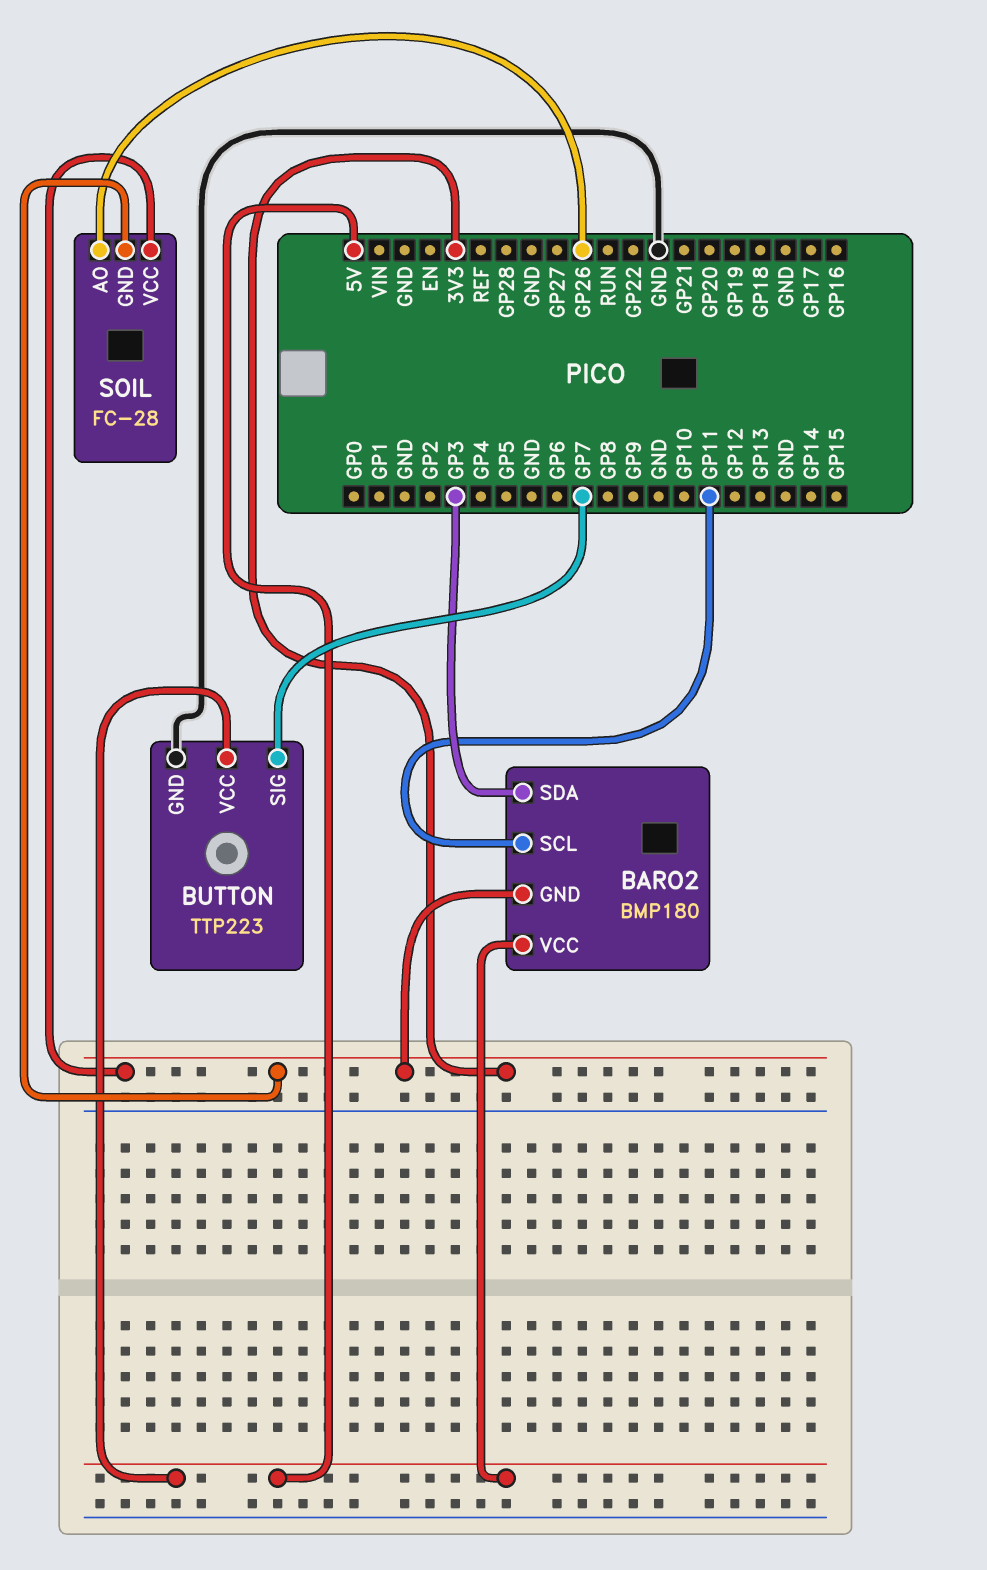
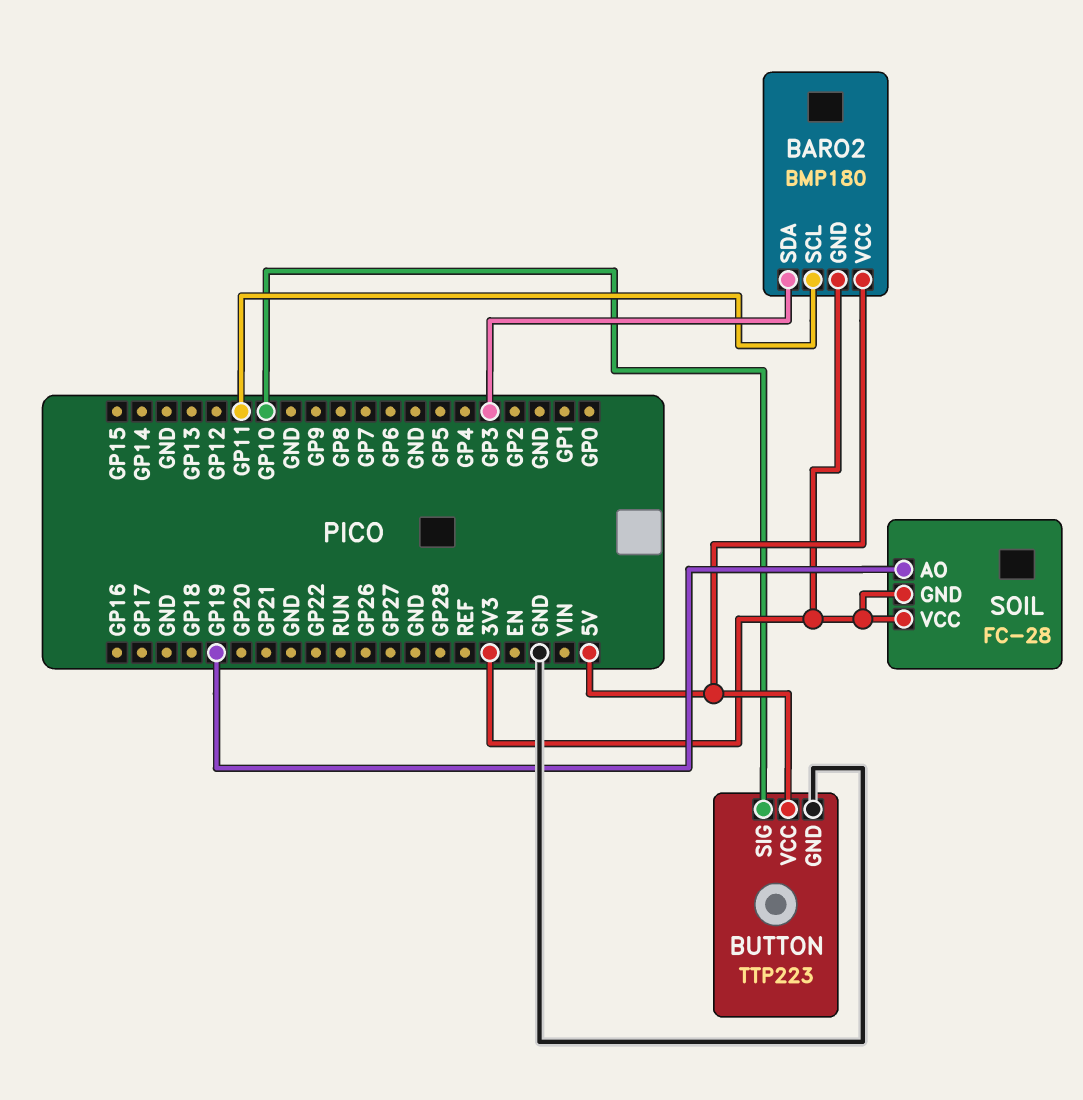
BUTTON pin SIG: GP7 -> GP10
SOIL pin AO: GP26 -> GP19

